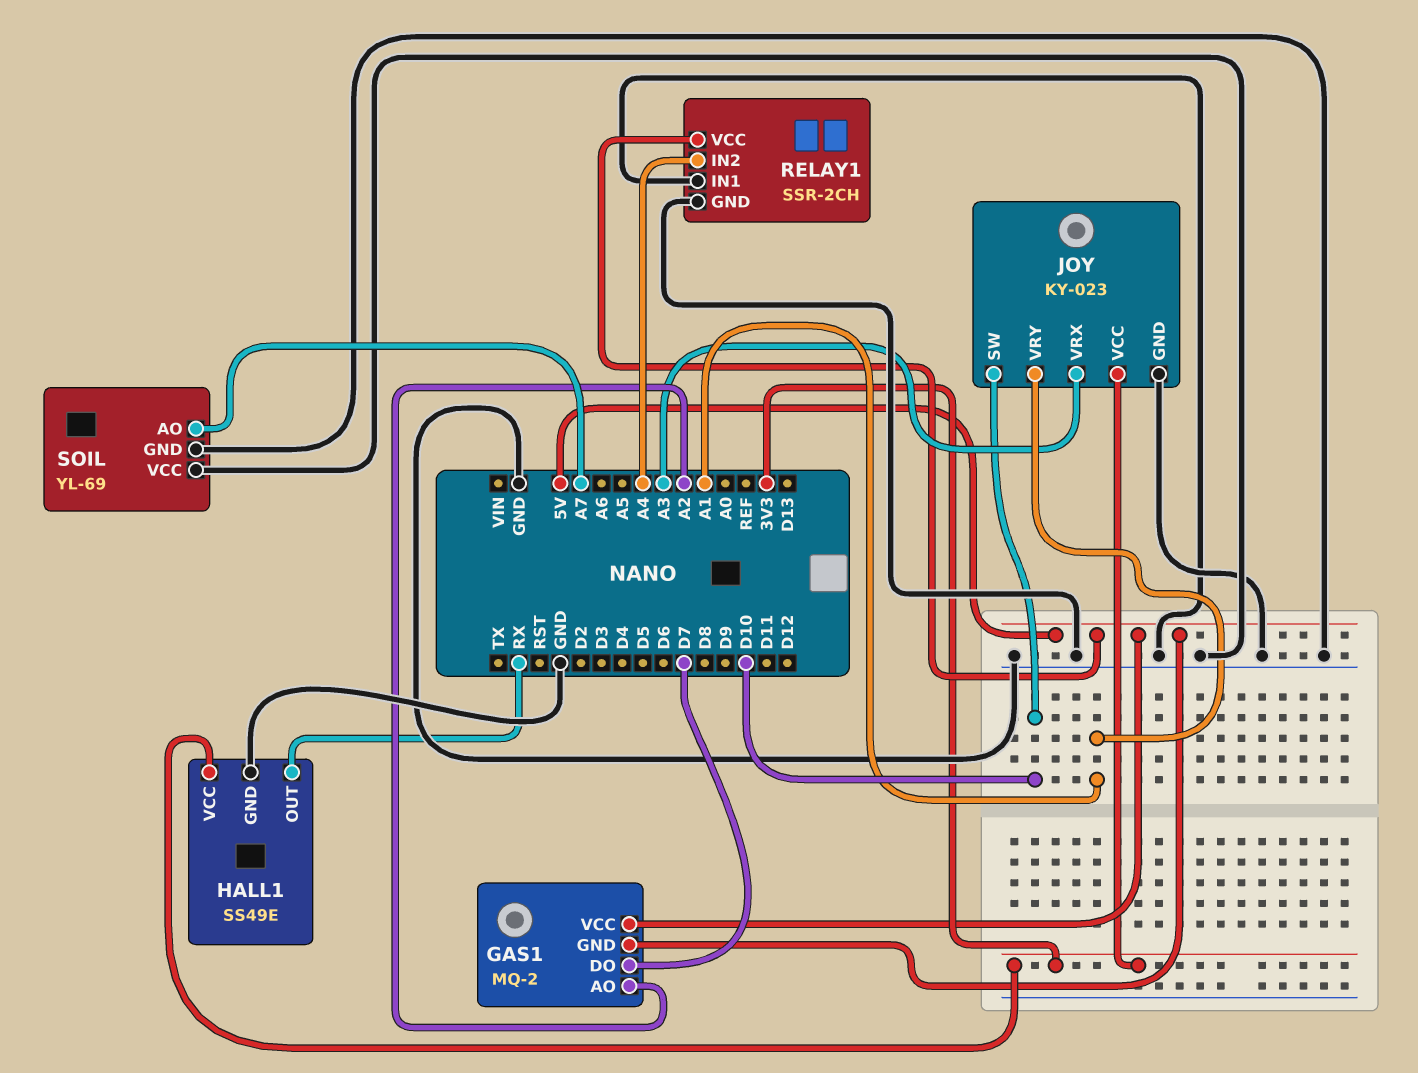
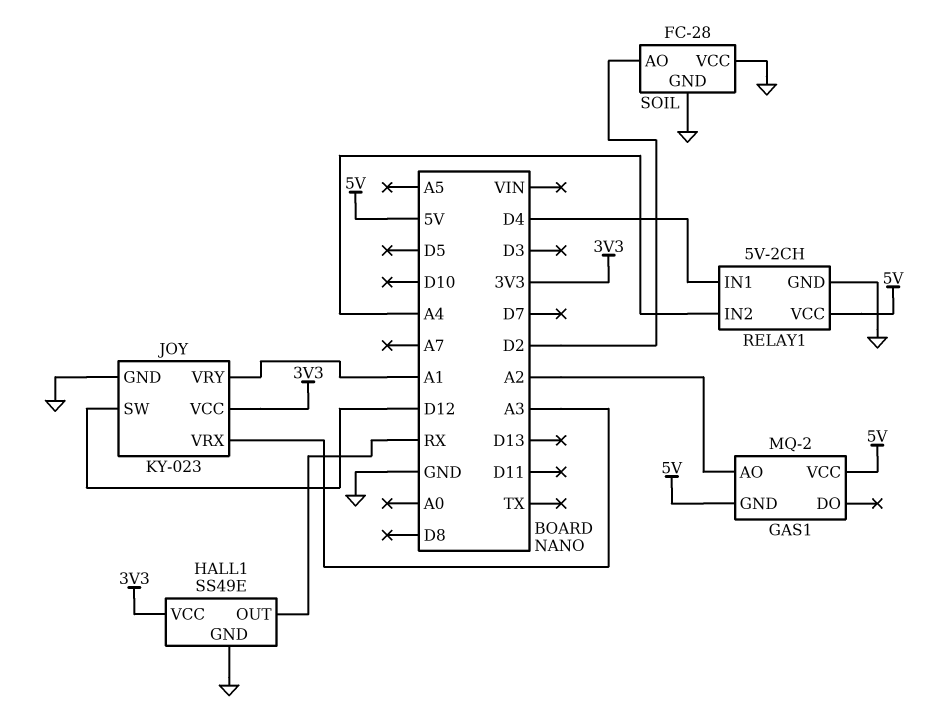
GAS1 pin DO: D7 -> none
JOY pin SW: D10 -> D12
RELAY1: SSR-2CH -> 5V-2CH
RELAY1 pin IN1: GND -> D4
SOIL: YL-69 -> FC-28
SOIL pin AO: A7 -> D2

